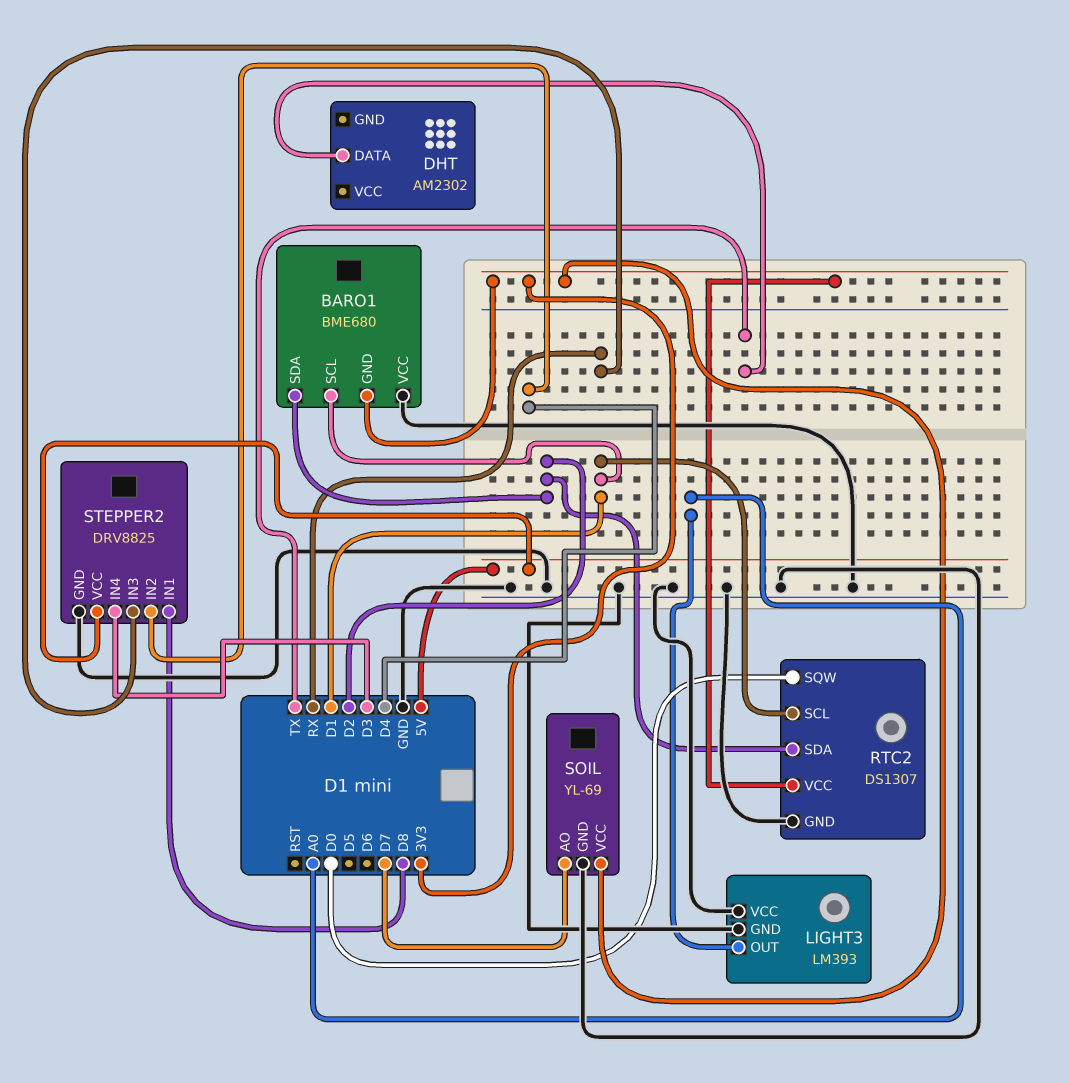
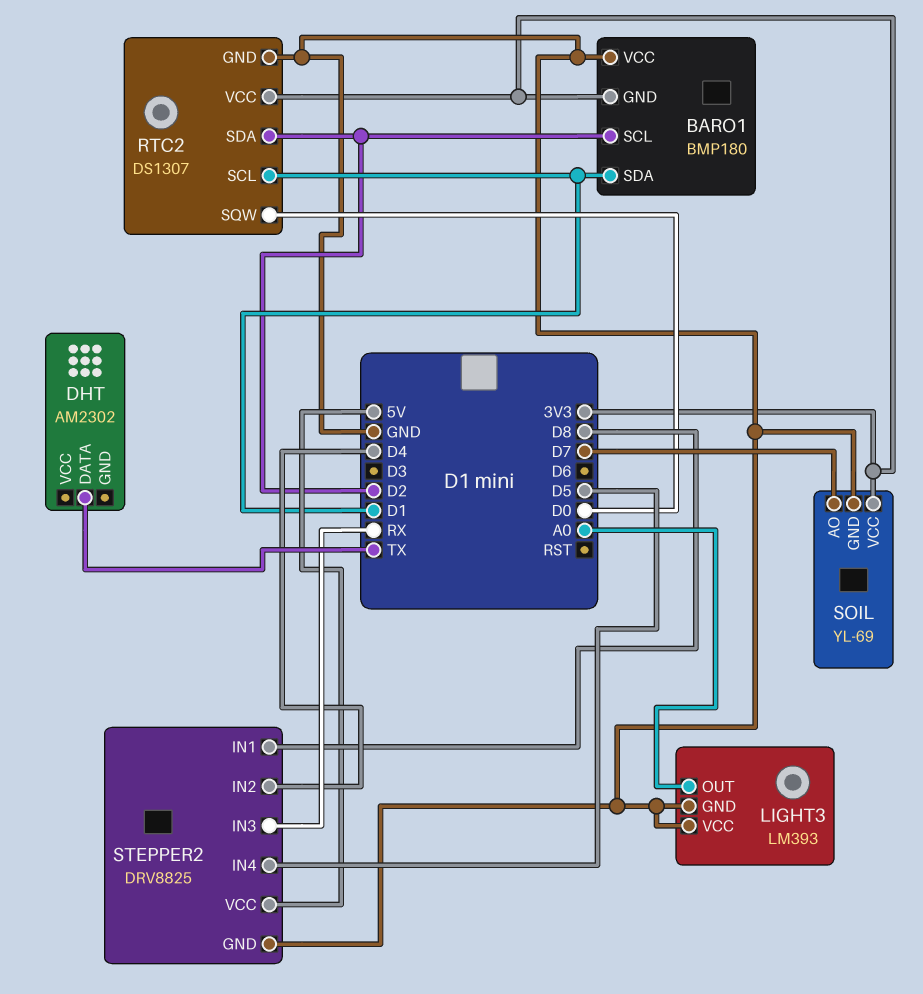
BARO1: BME680 -> BMP180
BARO1 pin SCL: D1 -> D2
BARO1 pin SDA: D2 -> D1
STEPPER2 pin IN4: D3 -> D5

